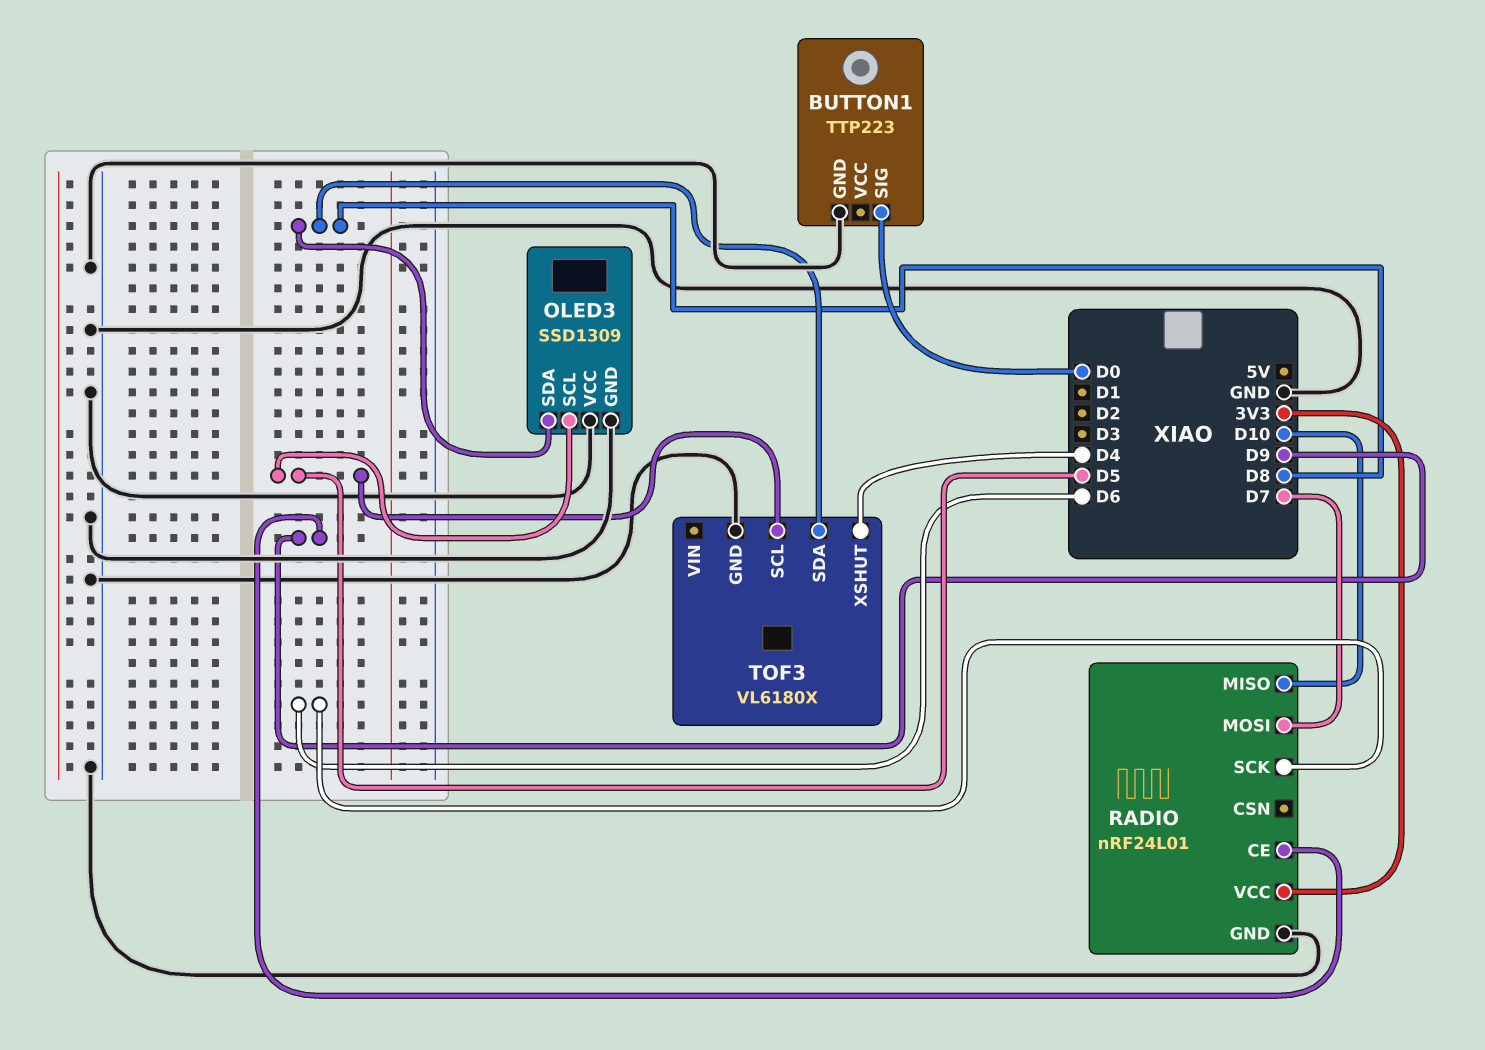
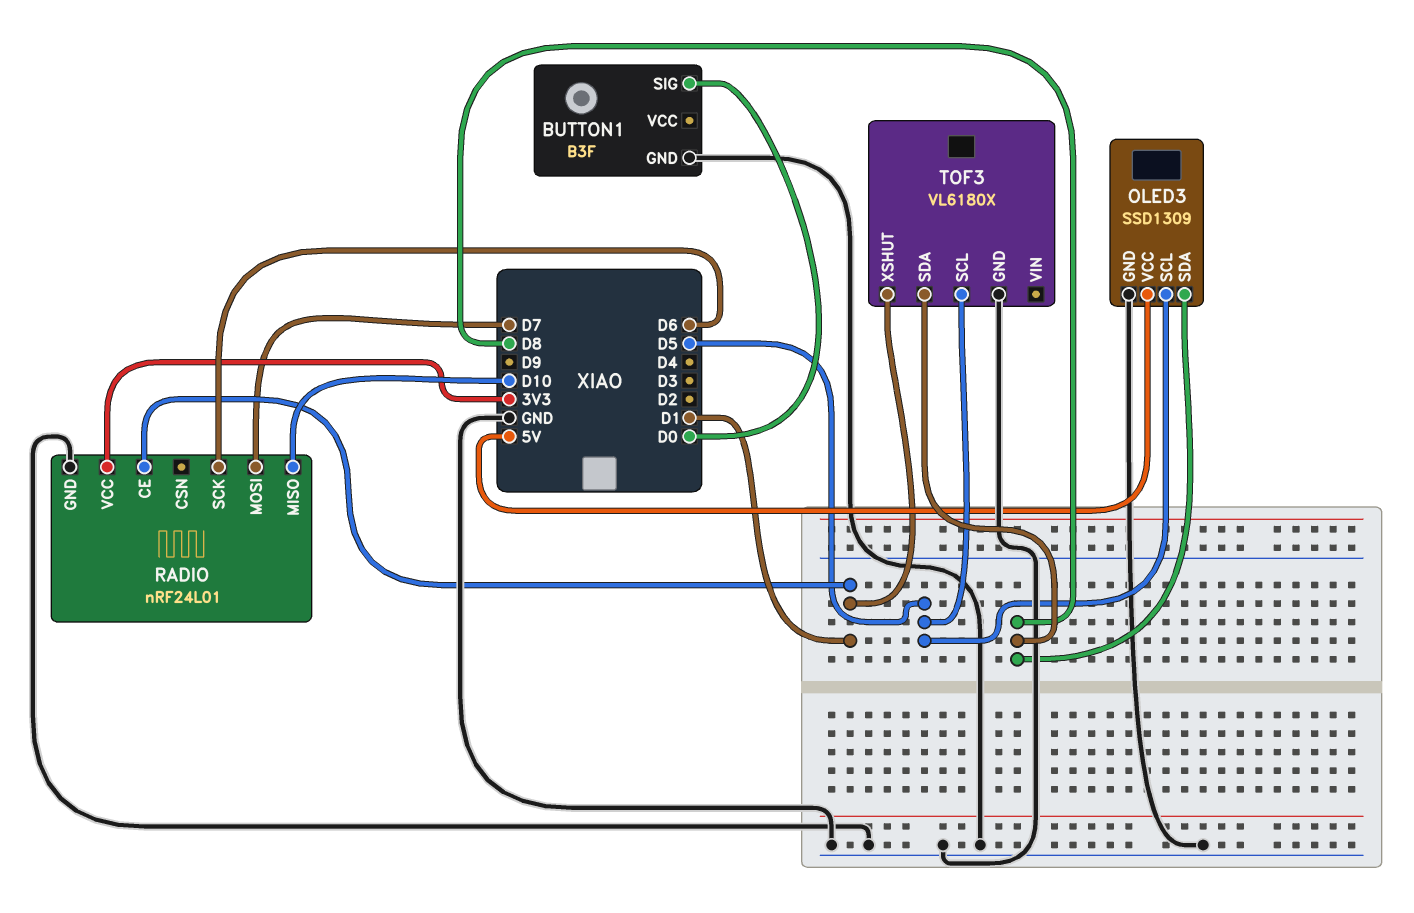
BUTTON1: TTP223 -> B3F
OLED3 pin VCC: GND -> 5V
RADIO pin CE: D9 -> D1
TOF3 pin XSHUT: D4 -> D1

